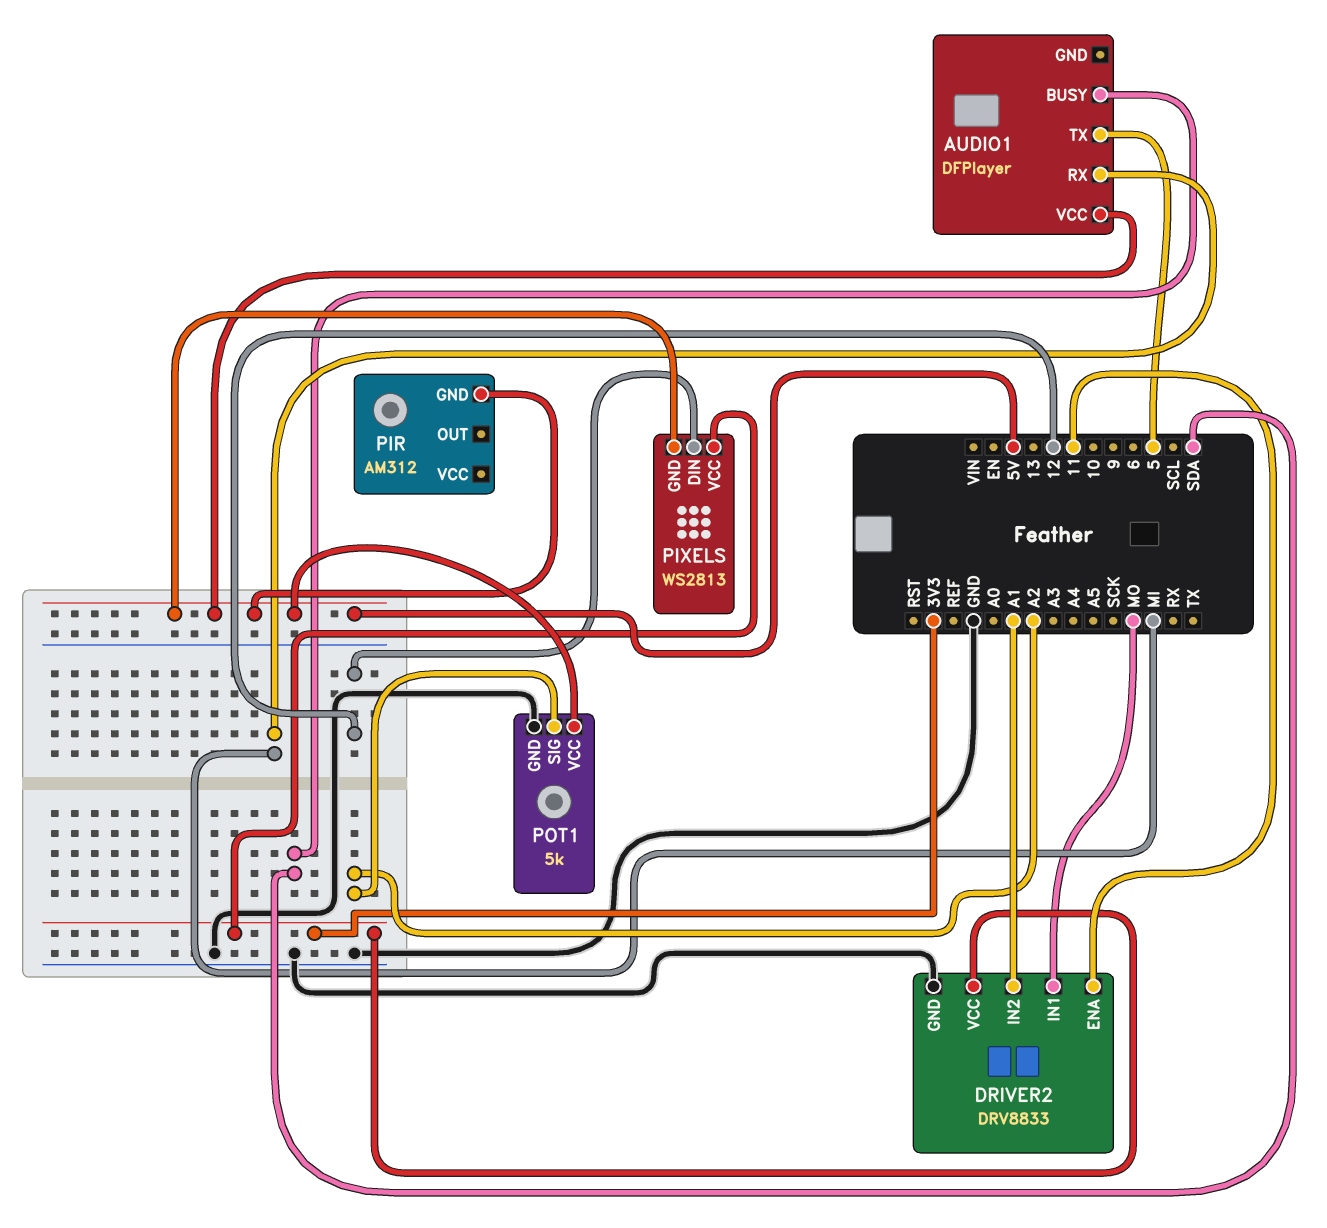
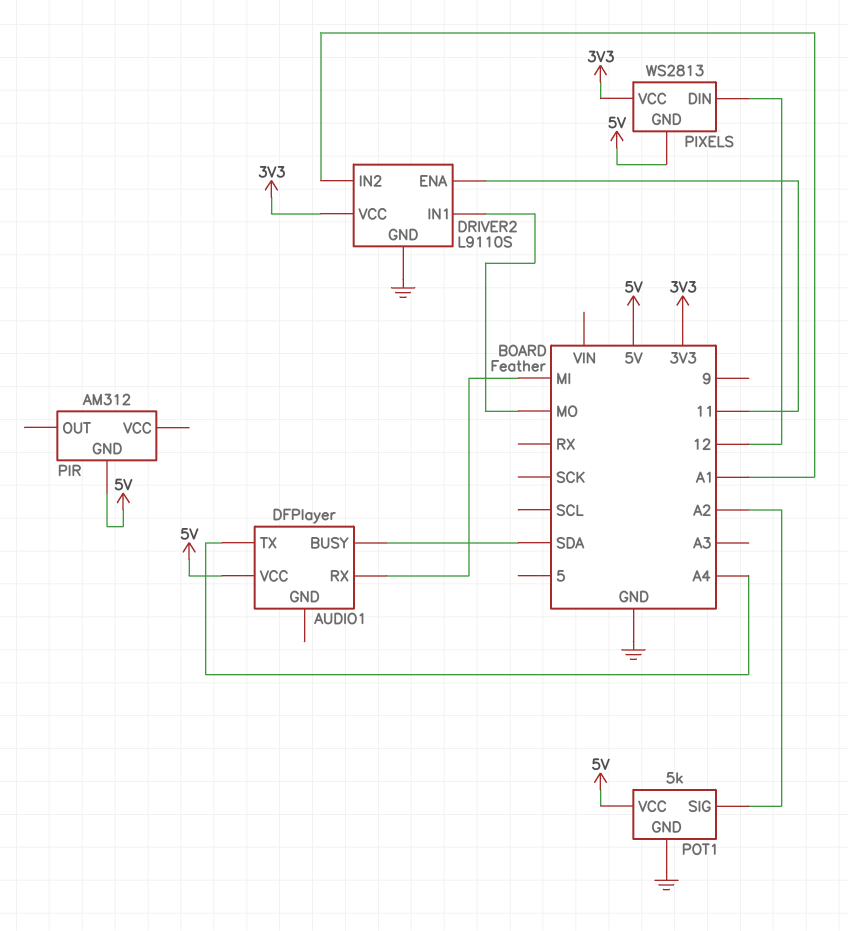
AUDIO1 pin TX: 5 -> A4
DRIVER2: DRV8833 -> L9110S

